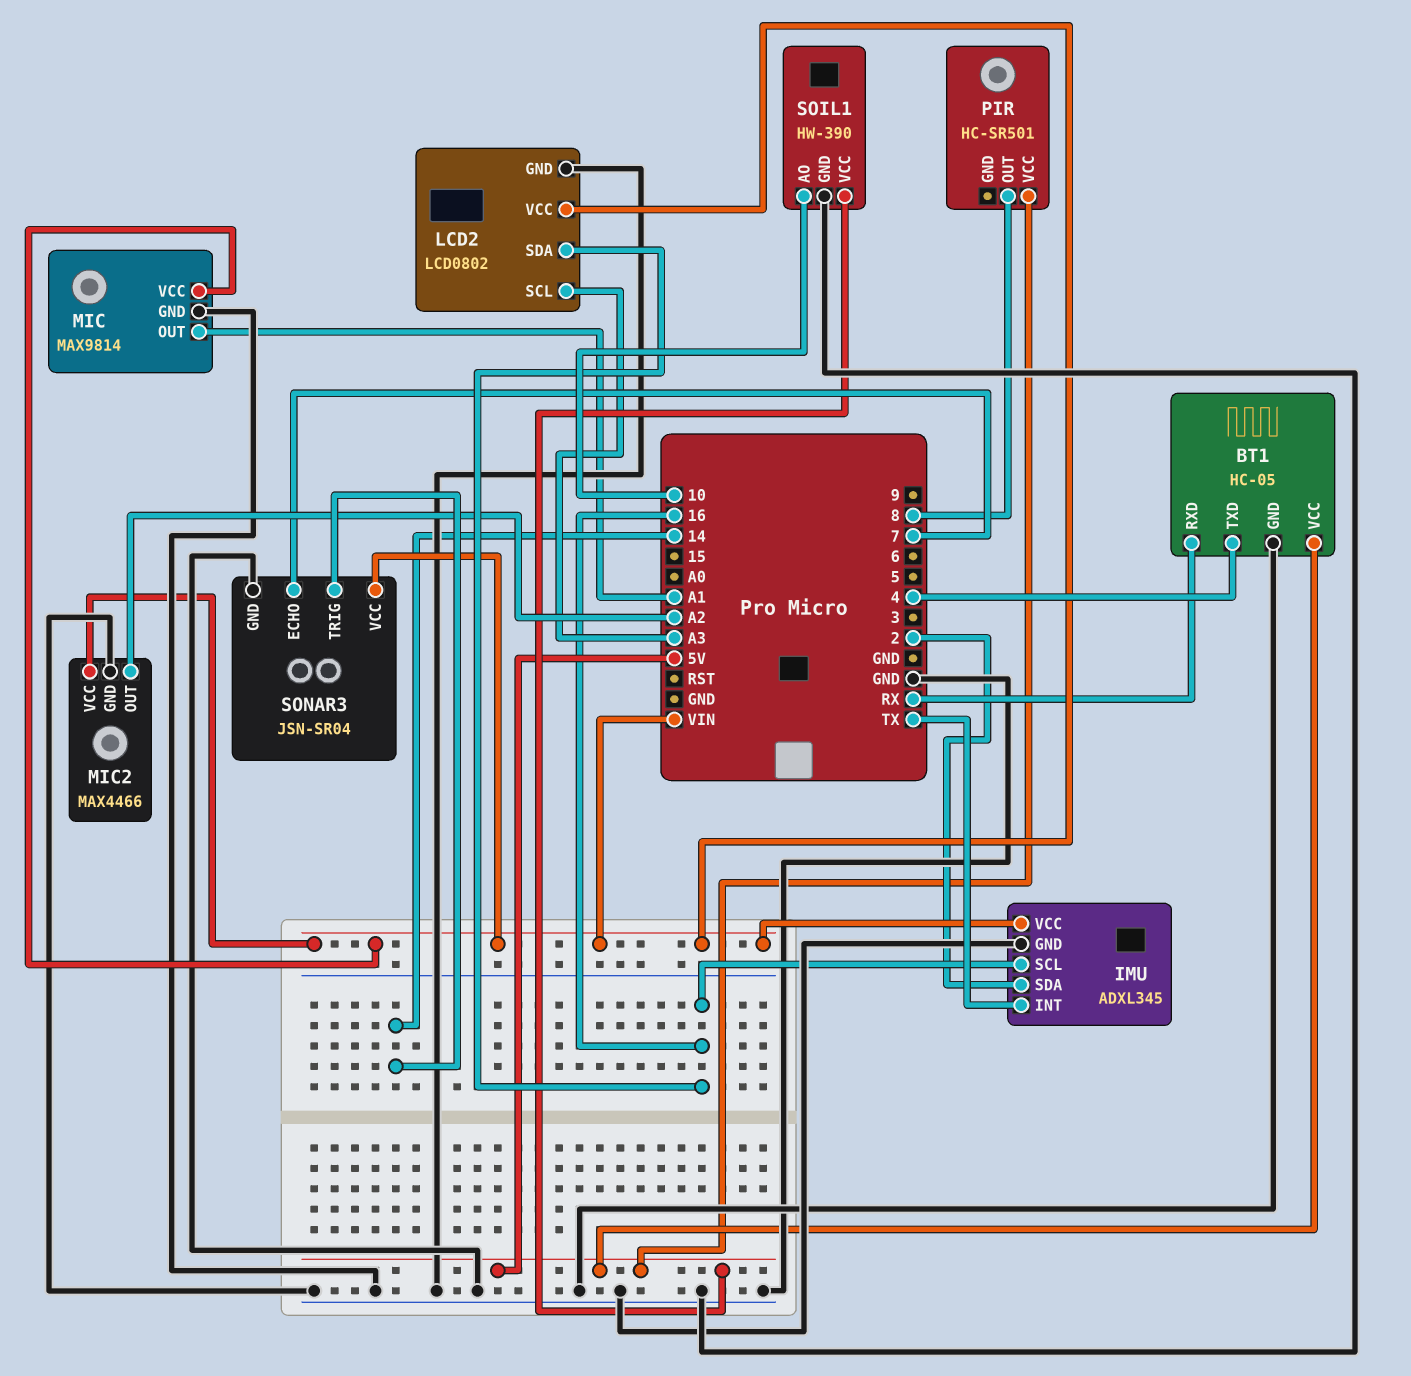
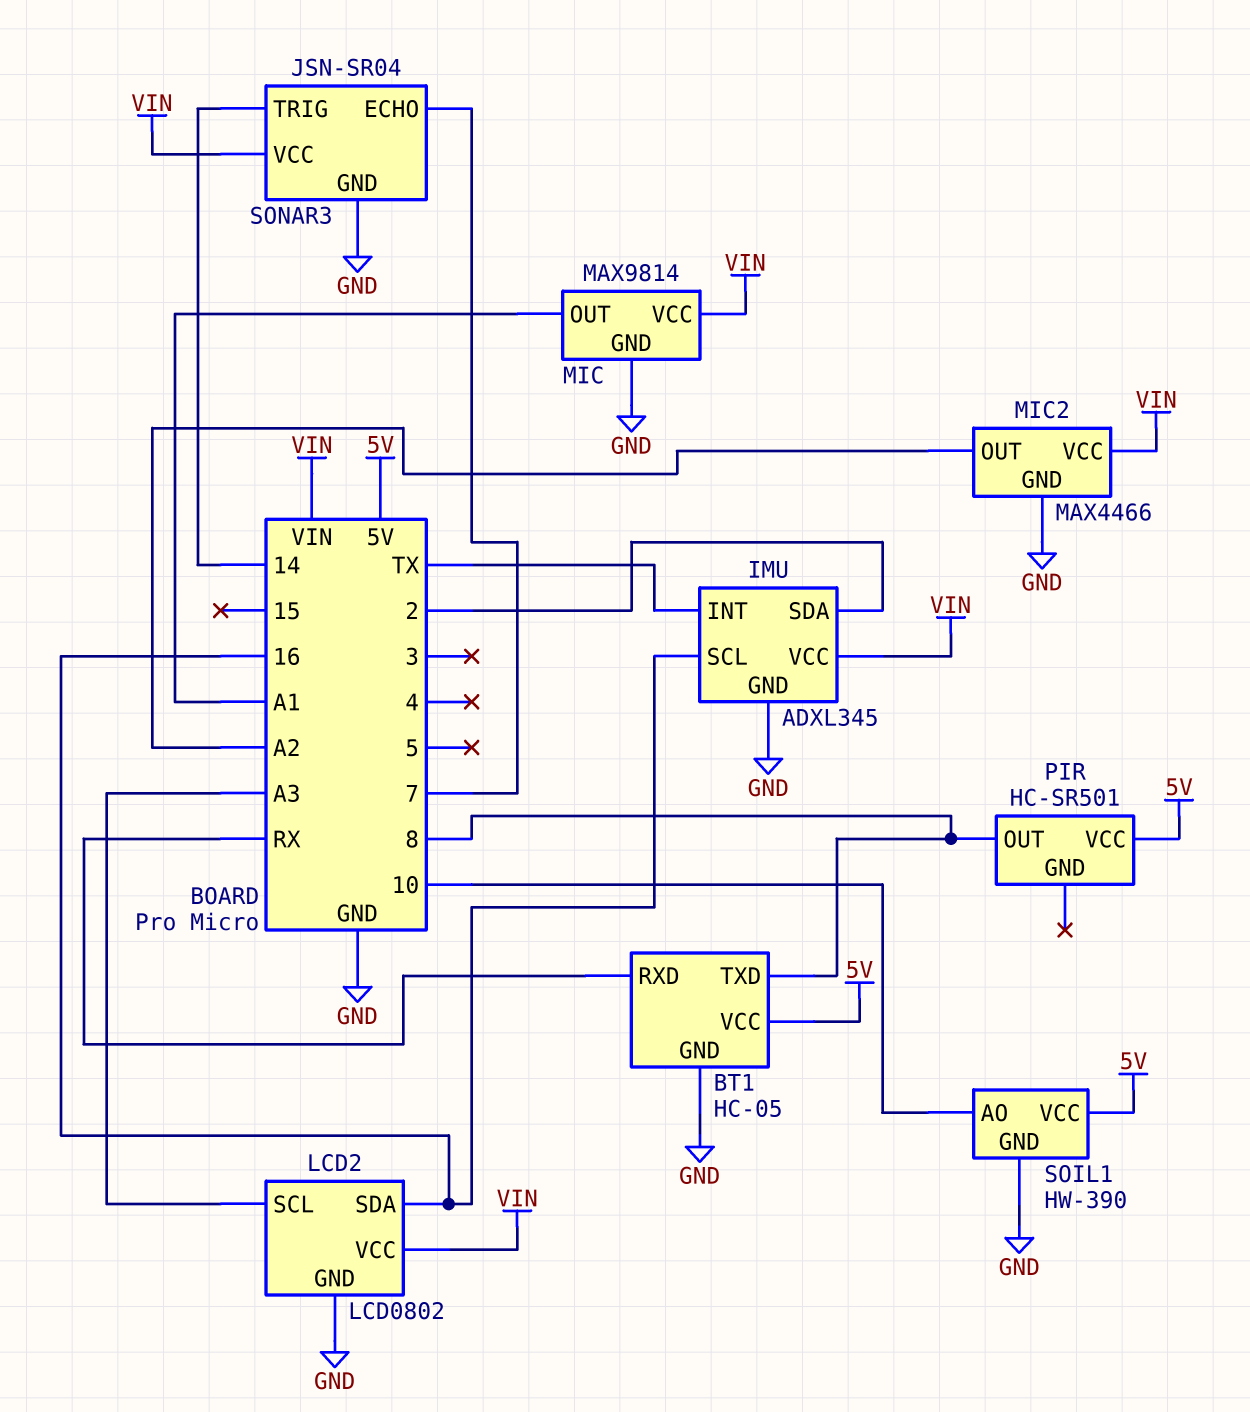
BT1 pin TXD: 4 -> 8

